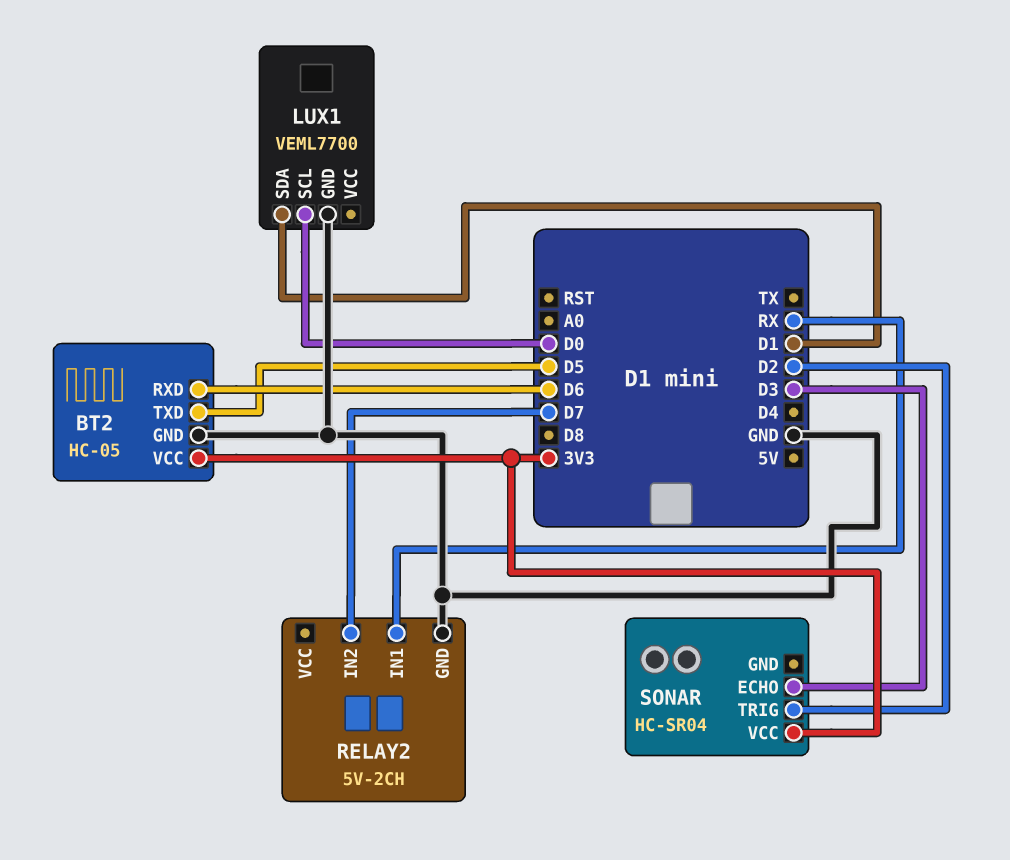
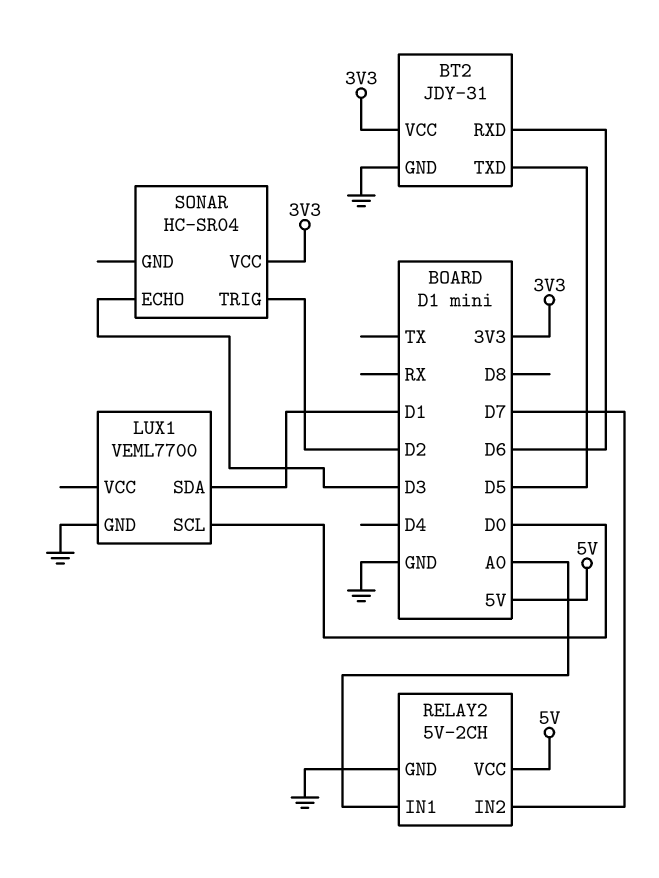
BT2: HC-05 -> JDY-31
RELAY2 pin IN1: RX -> A0
RELAY2 pin VCC: none -> 5V

